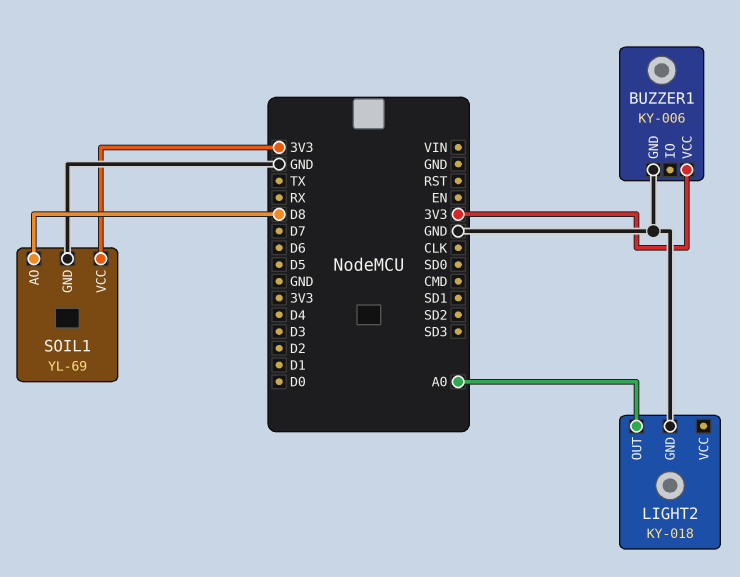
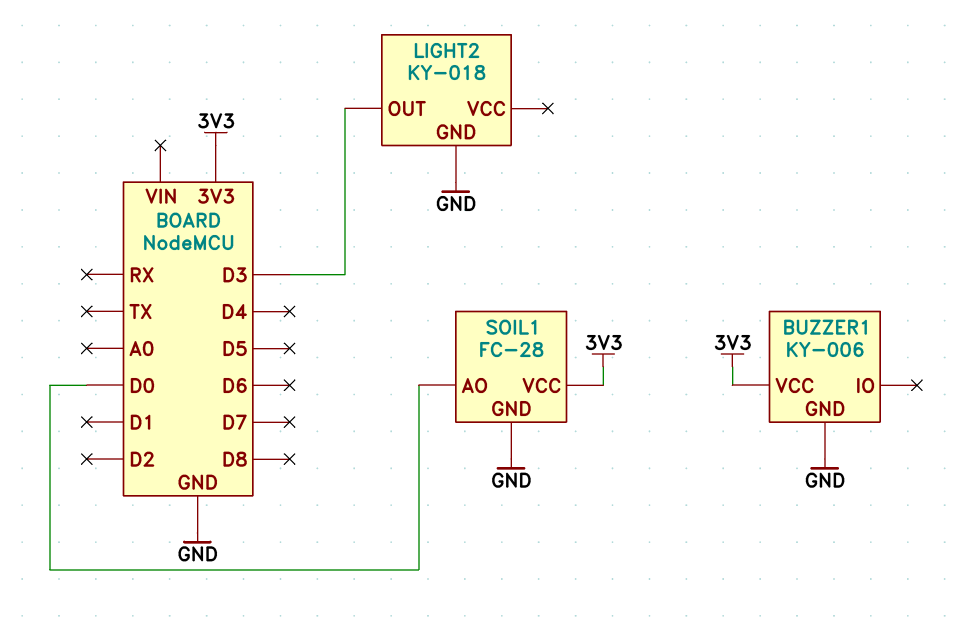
LIGHT2 pin OUT: A0 -> D3
SOIL1: YL-69 -> FC-28
SOIL1 pin AO: D8 -> D0

